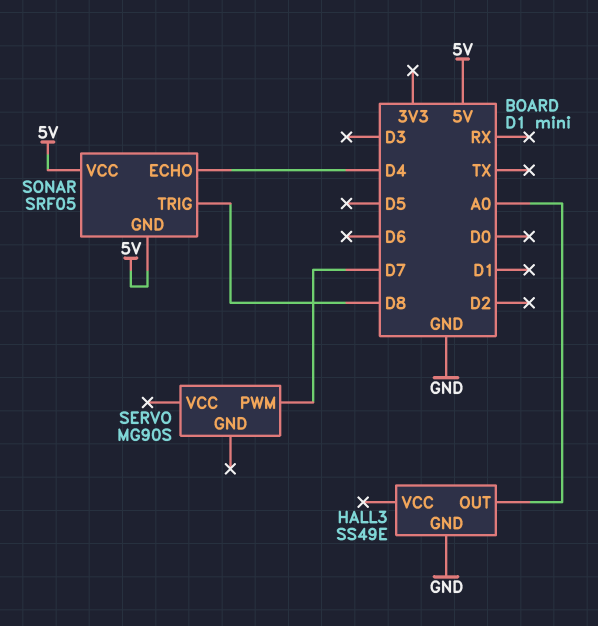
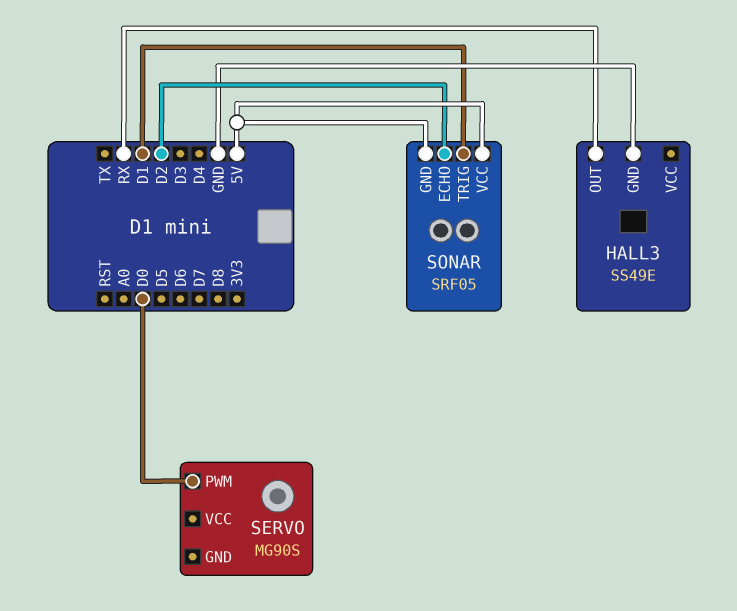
HALL3 pin OUT: A0 -> RX
SERVO pin PWM: D7 -> D0
SONAR pin ECHO: D4 -> D2
SONAR pin TRIG: D8 -> D1

